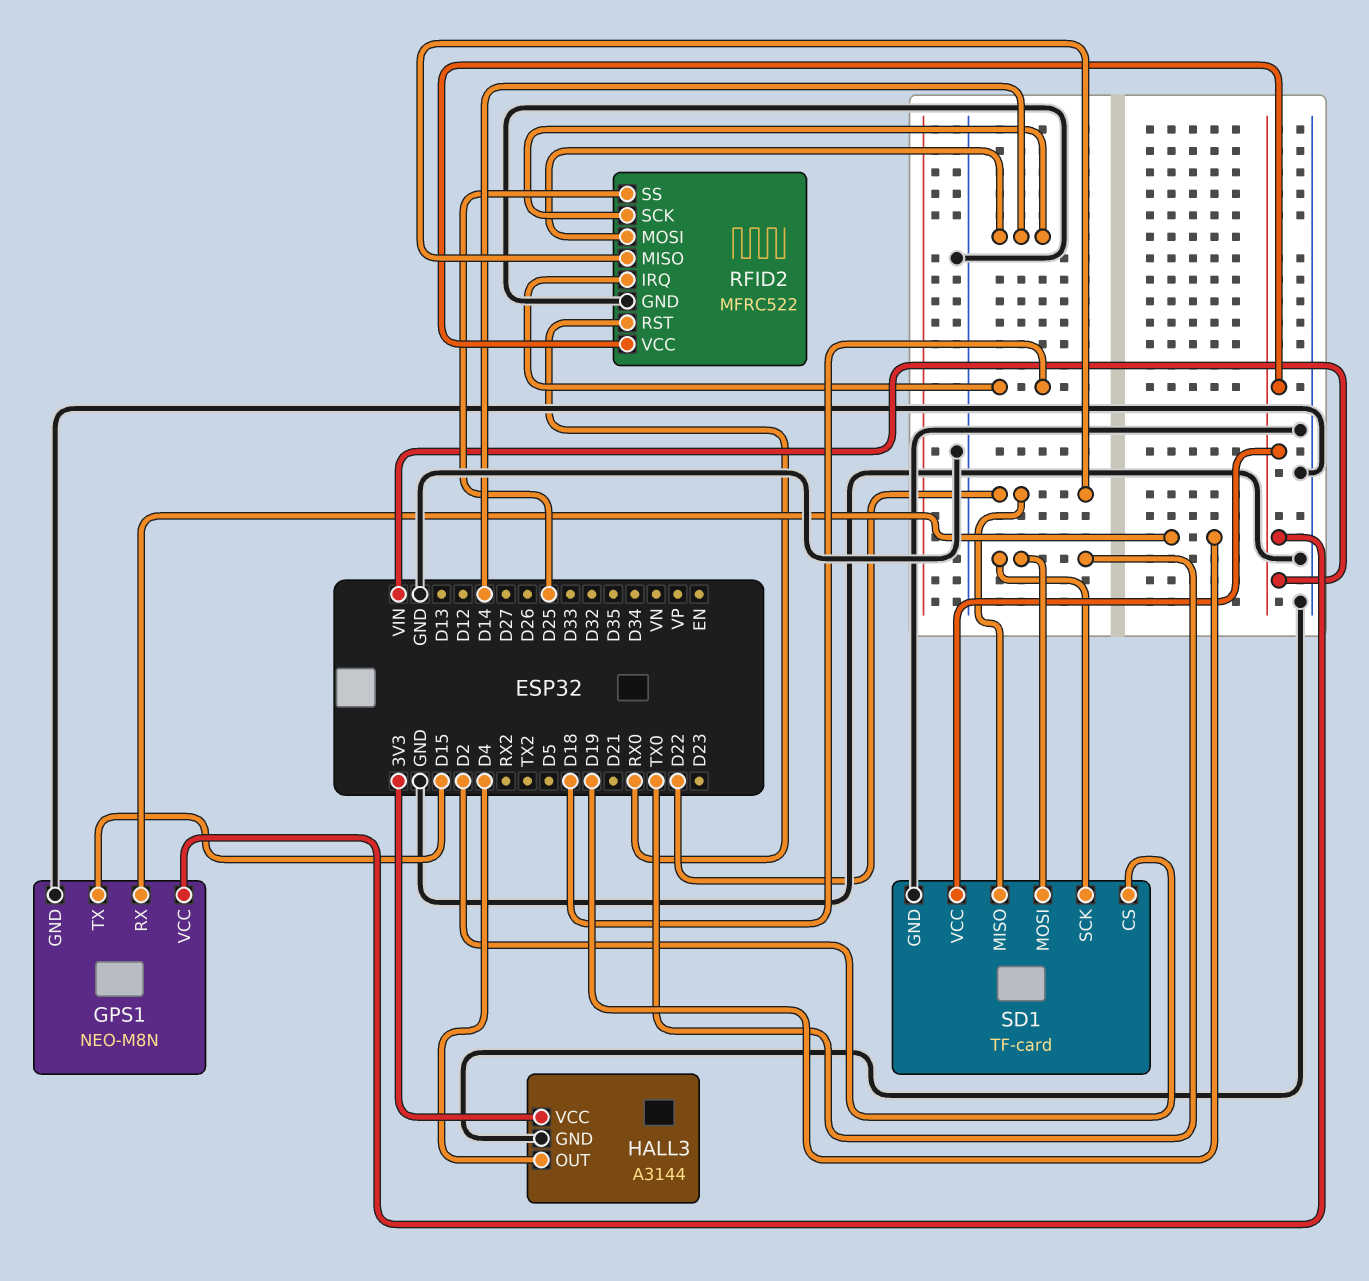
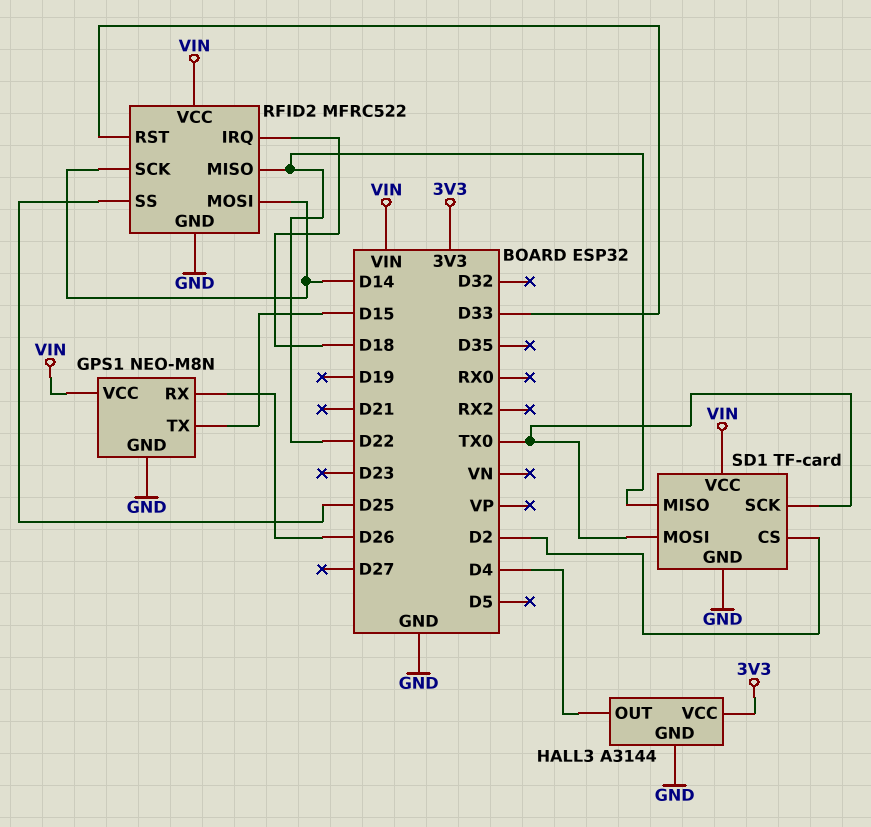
GPS1 pin RX: D19 -> D26
RFID2 pin RST: RX0 -> D33

